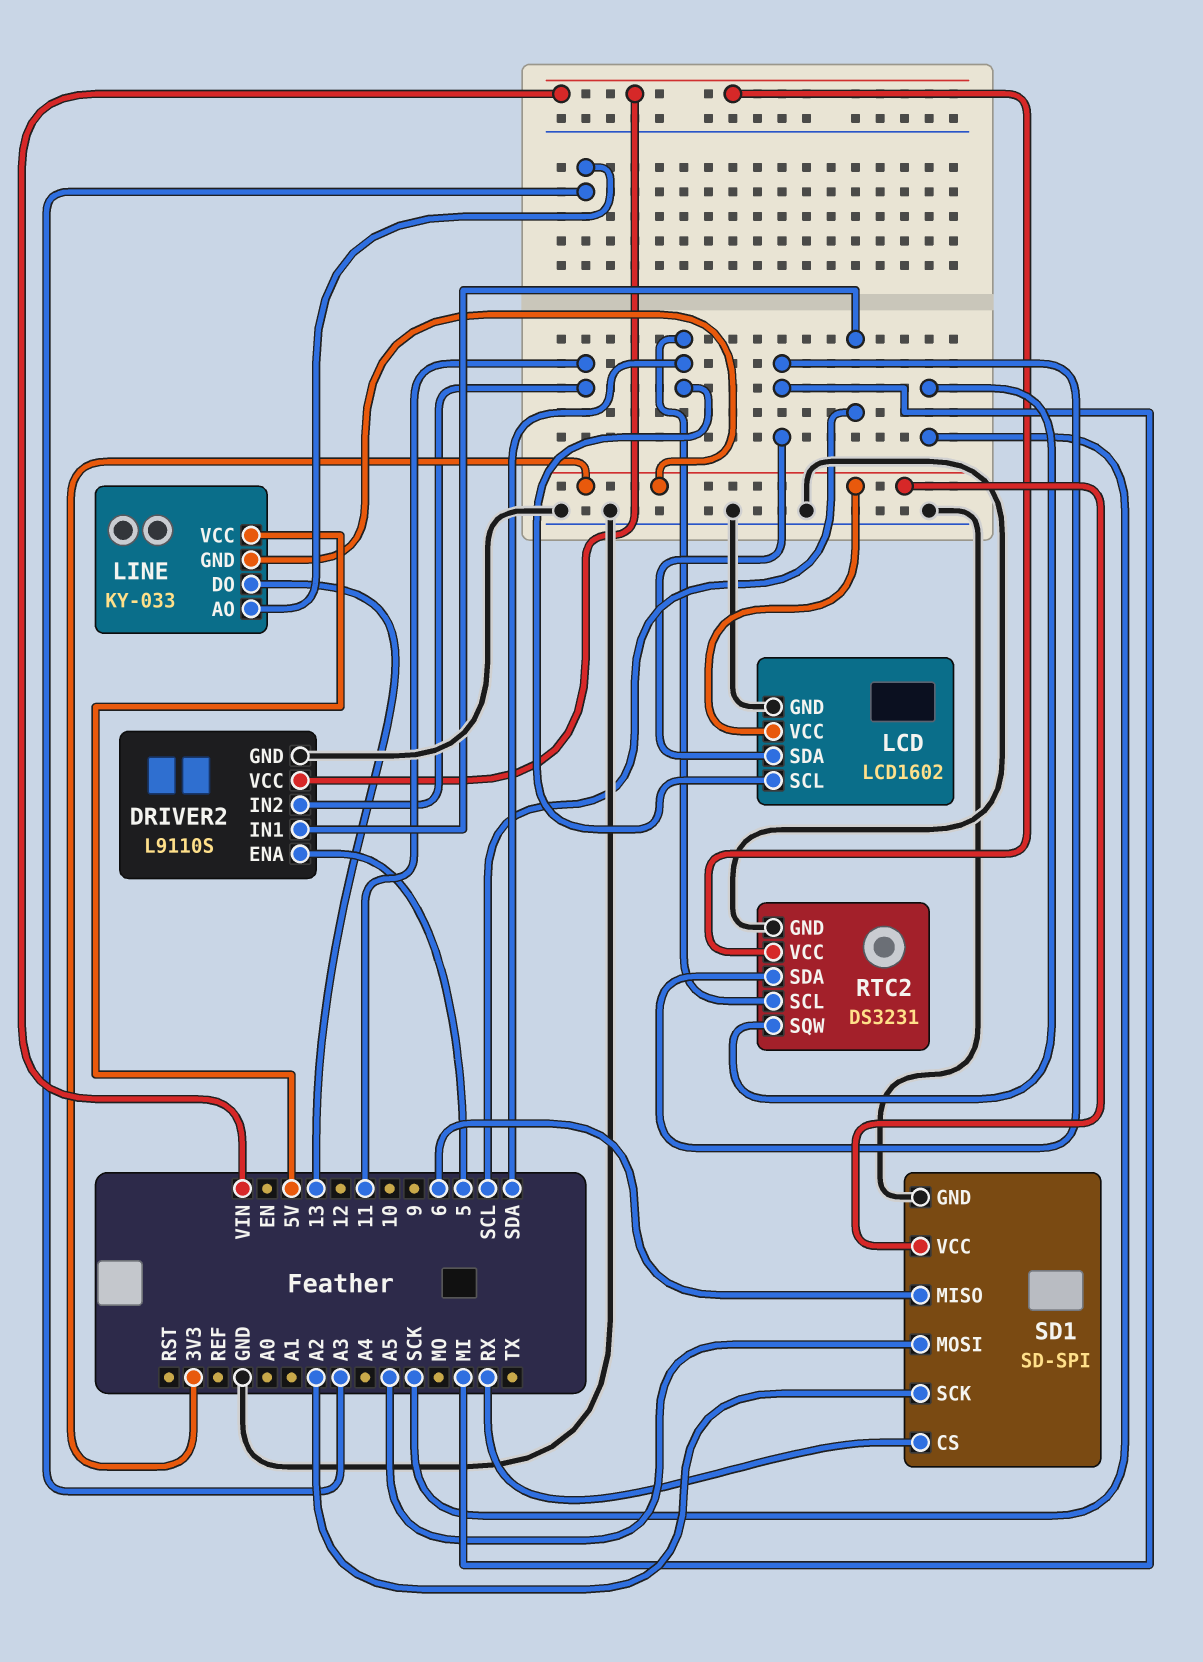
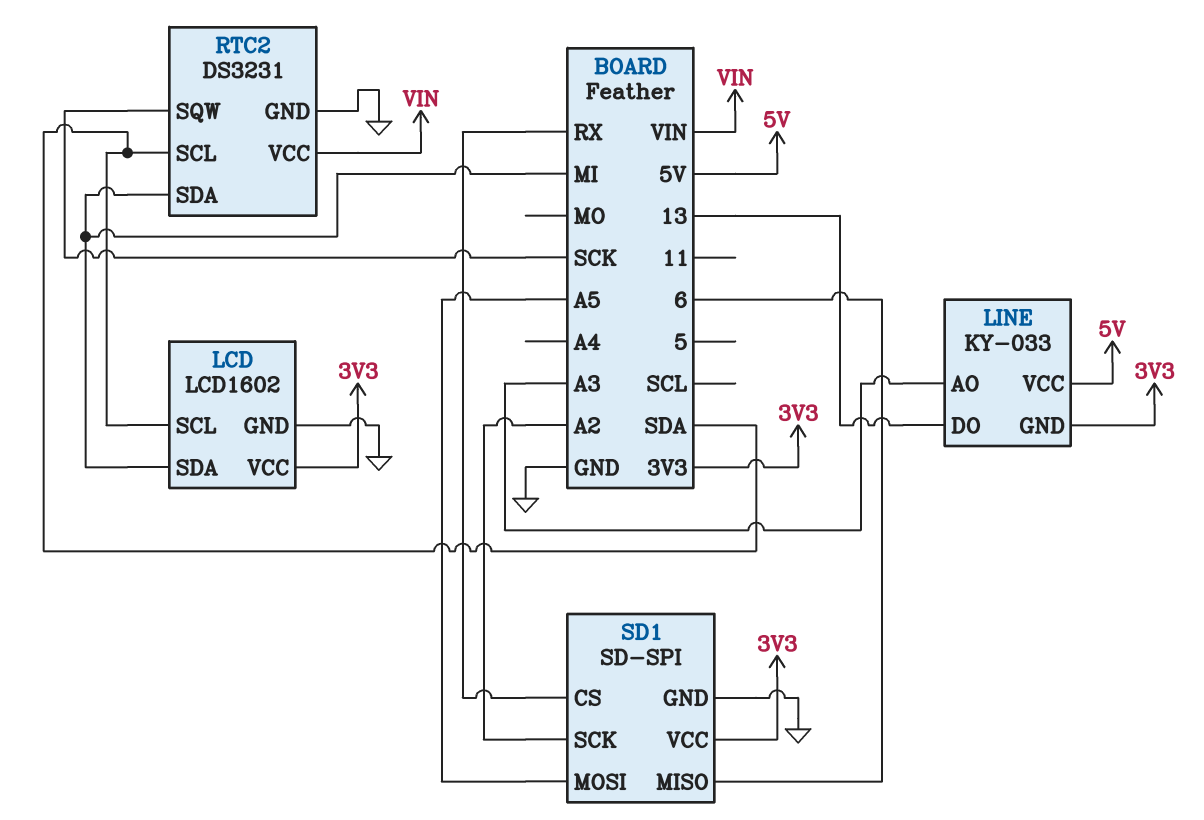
DRIVER2: L9110S -> none
DRIVER2 pin ENA: 5 -> none
DRIVER2 pin GND: GND -> none
DRIVER2 pin IN1: SCL -> none
DRIVER2 pin IN2: 11 -> none
DRIVER2 pin VCC: VIN -> none

